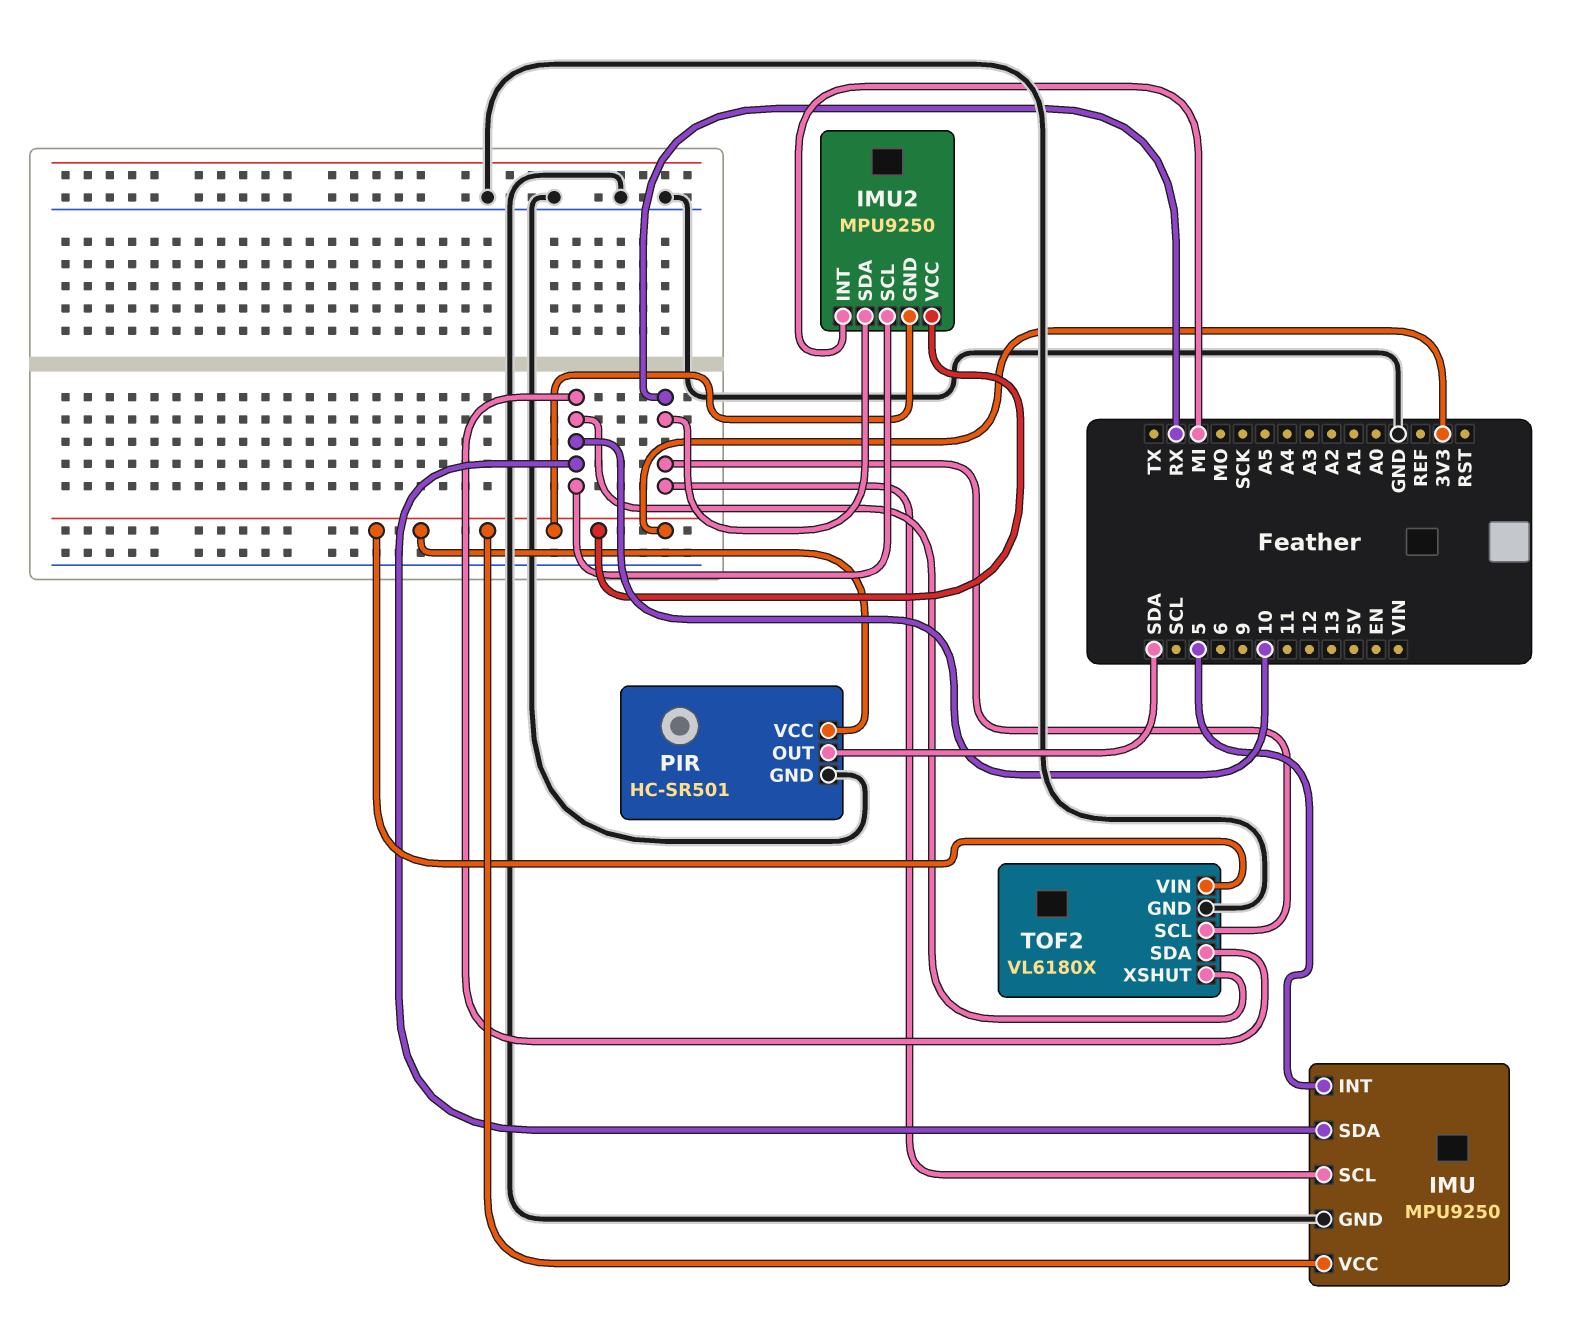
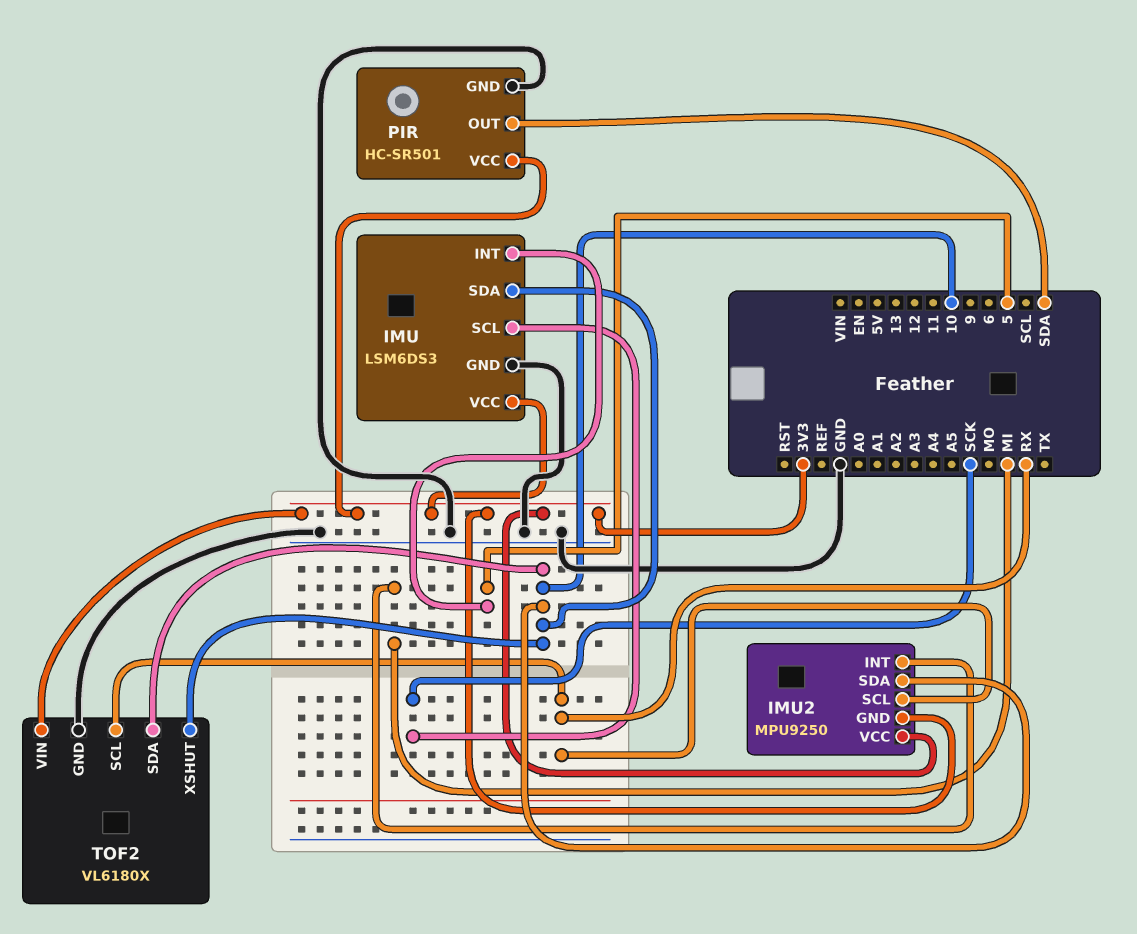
IMU: MPU9250 -> LSM6DS3
IMU pin SCL: RX -> SCK
IMU2 pin SCL: 10 -> RX
IMU2 pin SDA: RX -> 10

